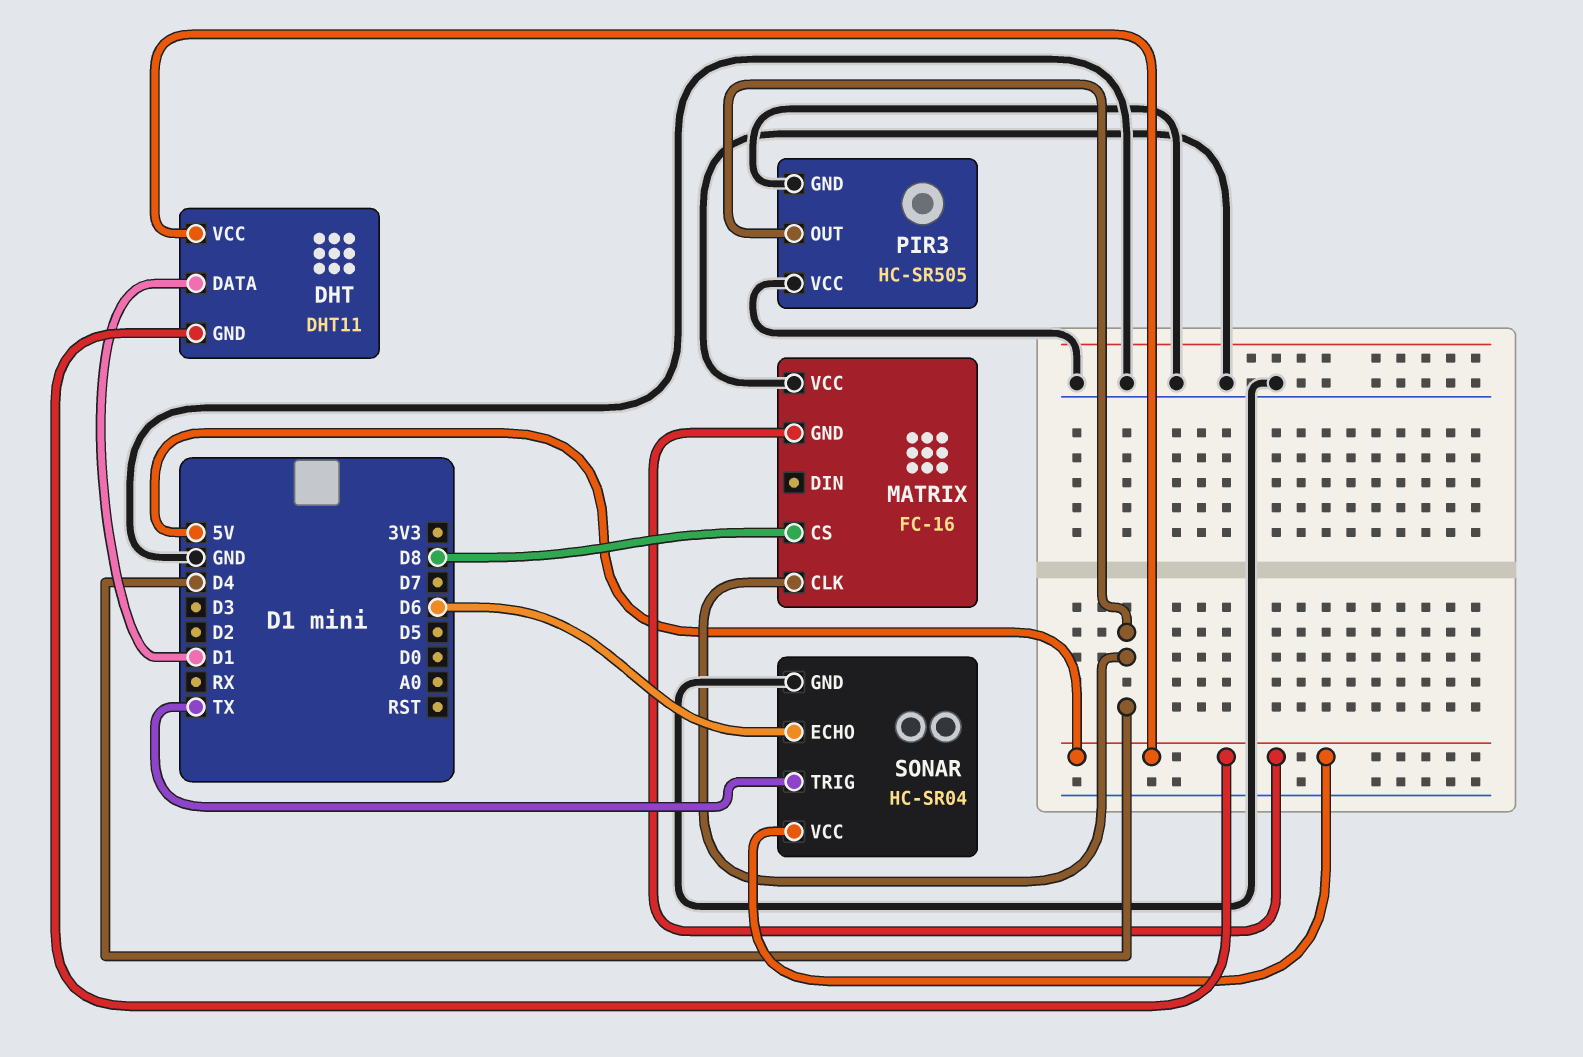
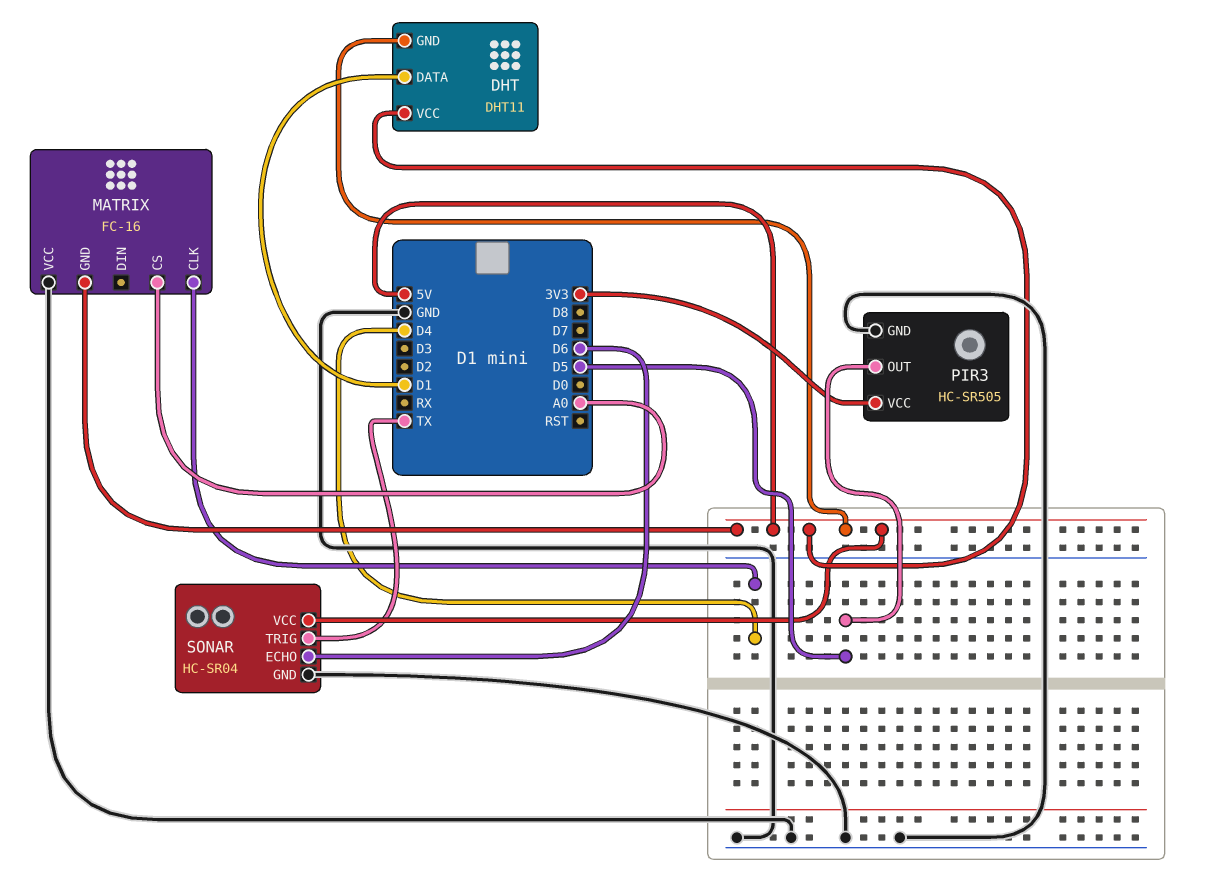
MATRIX pin CS: D8 -> A0
PIR3 pin OUT: D4 -> D5
PIR3 pin VCC: GND -> 3V3

